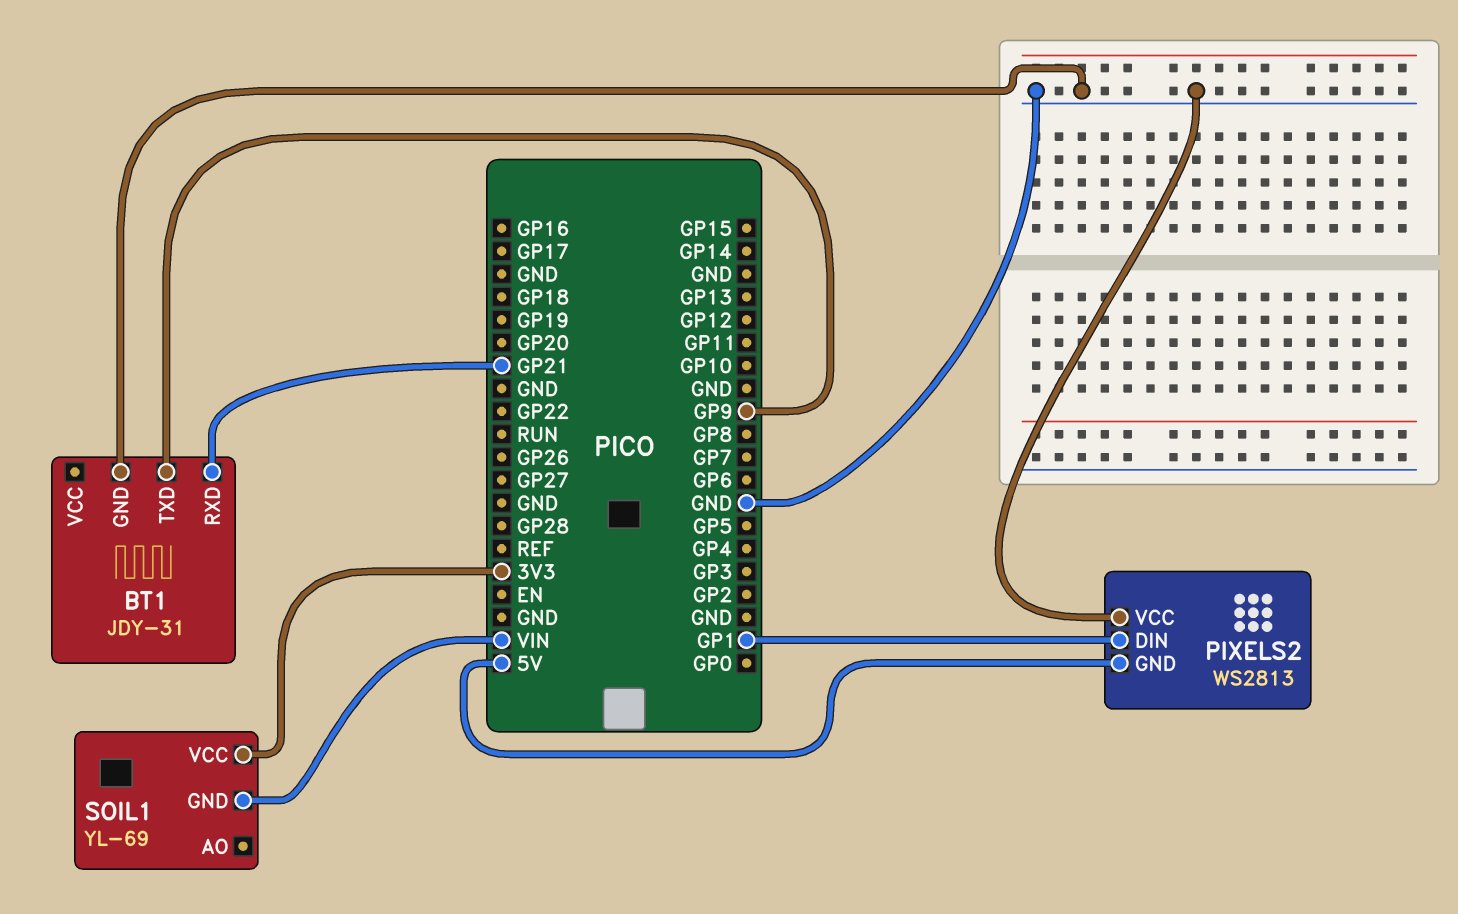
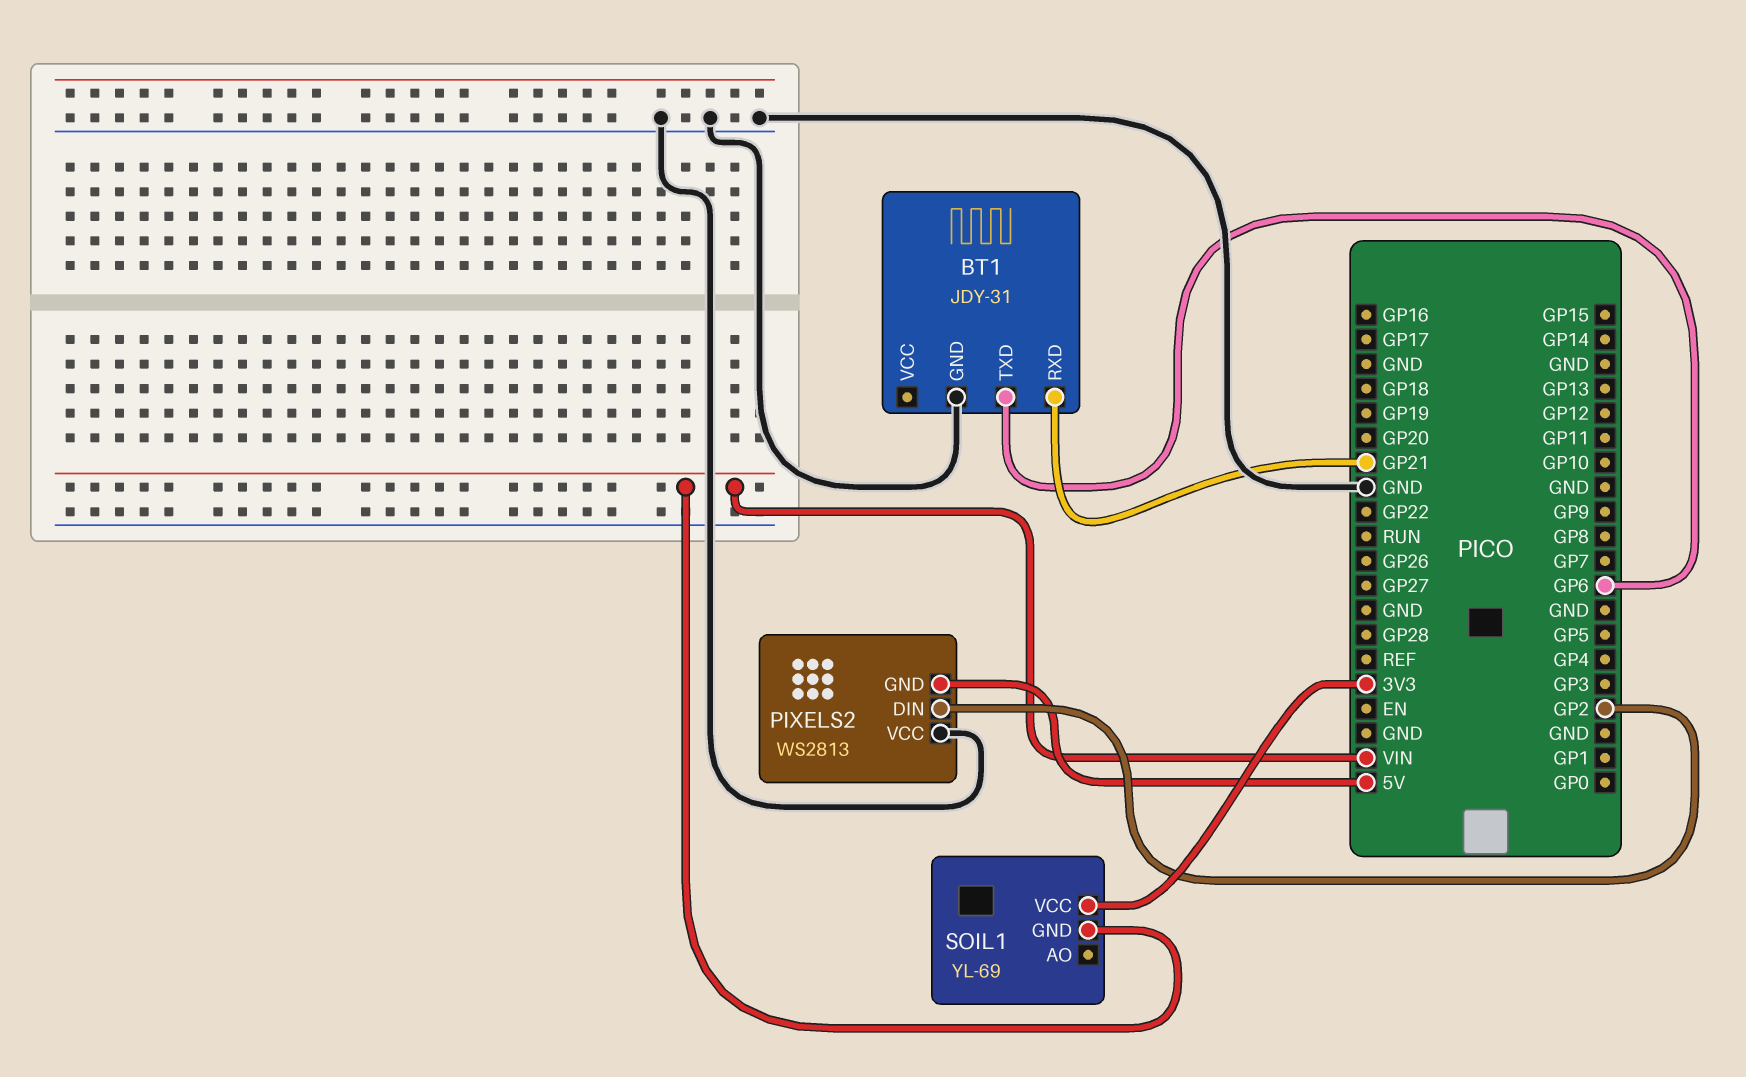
BT1 pin TXD: GP9 -> GP6
PIXELS2 pin DIN: GP1 -> GP2

